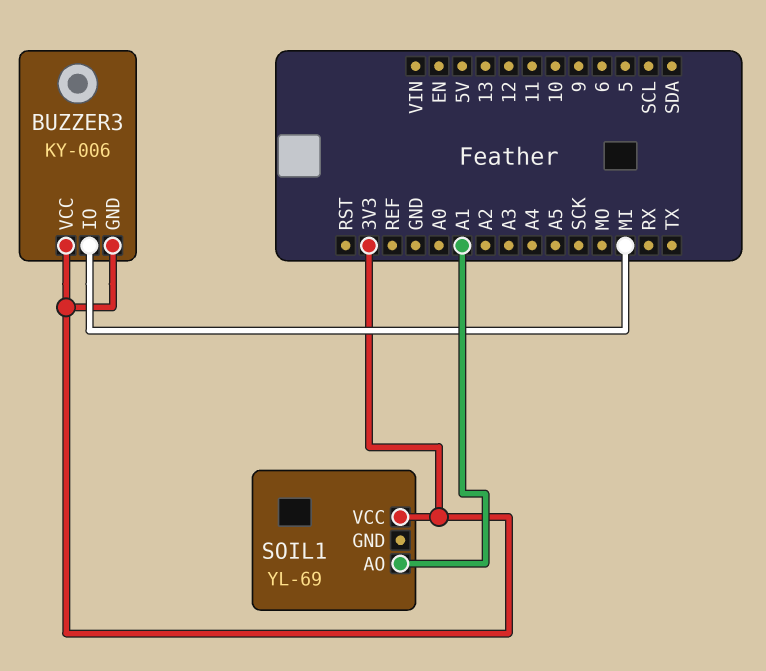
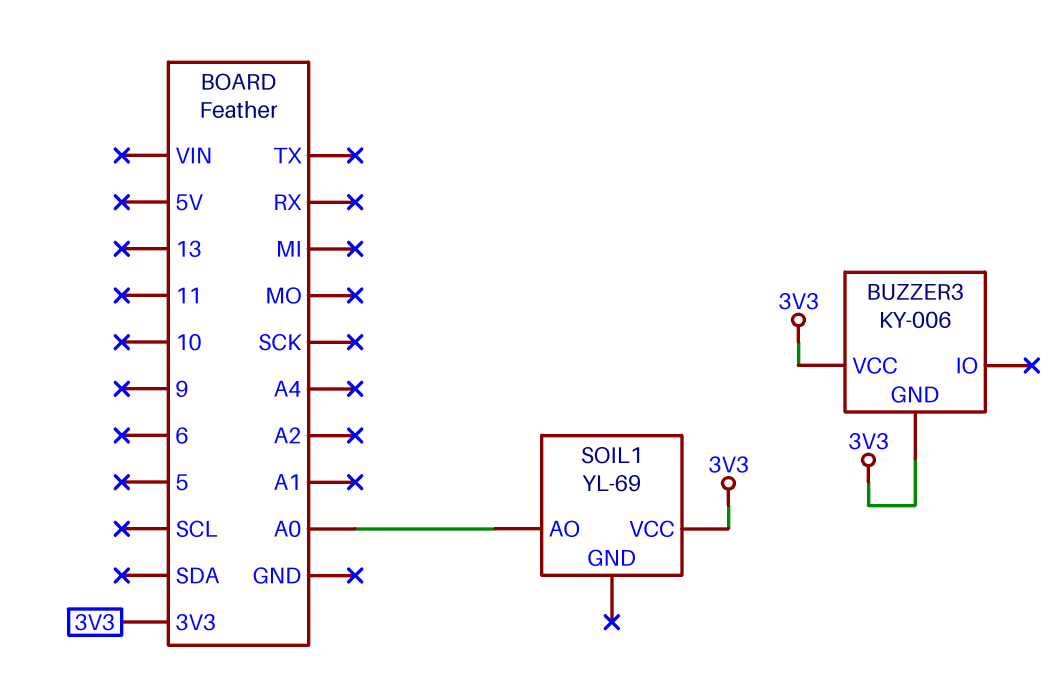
BUZZER3 pin IO: MI -> none
SOIL1 pin AO: A1 -> A0

